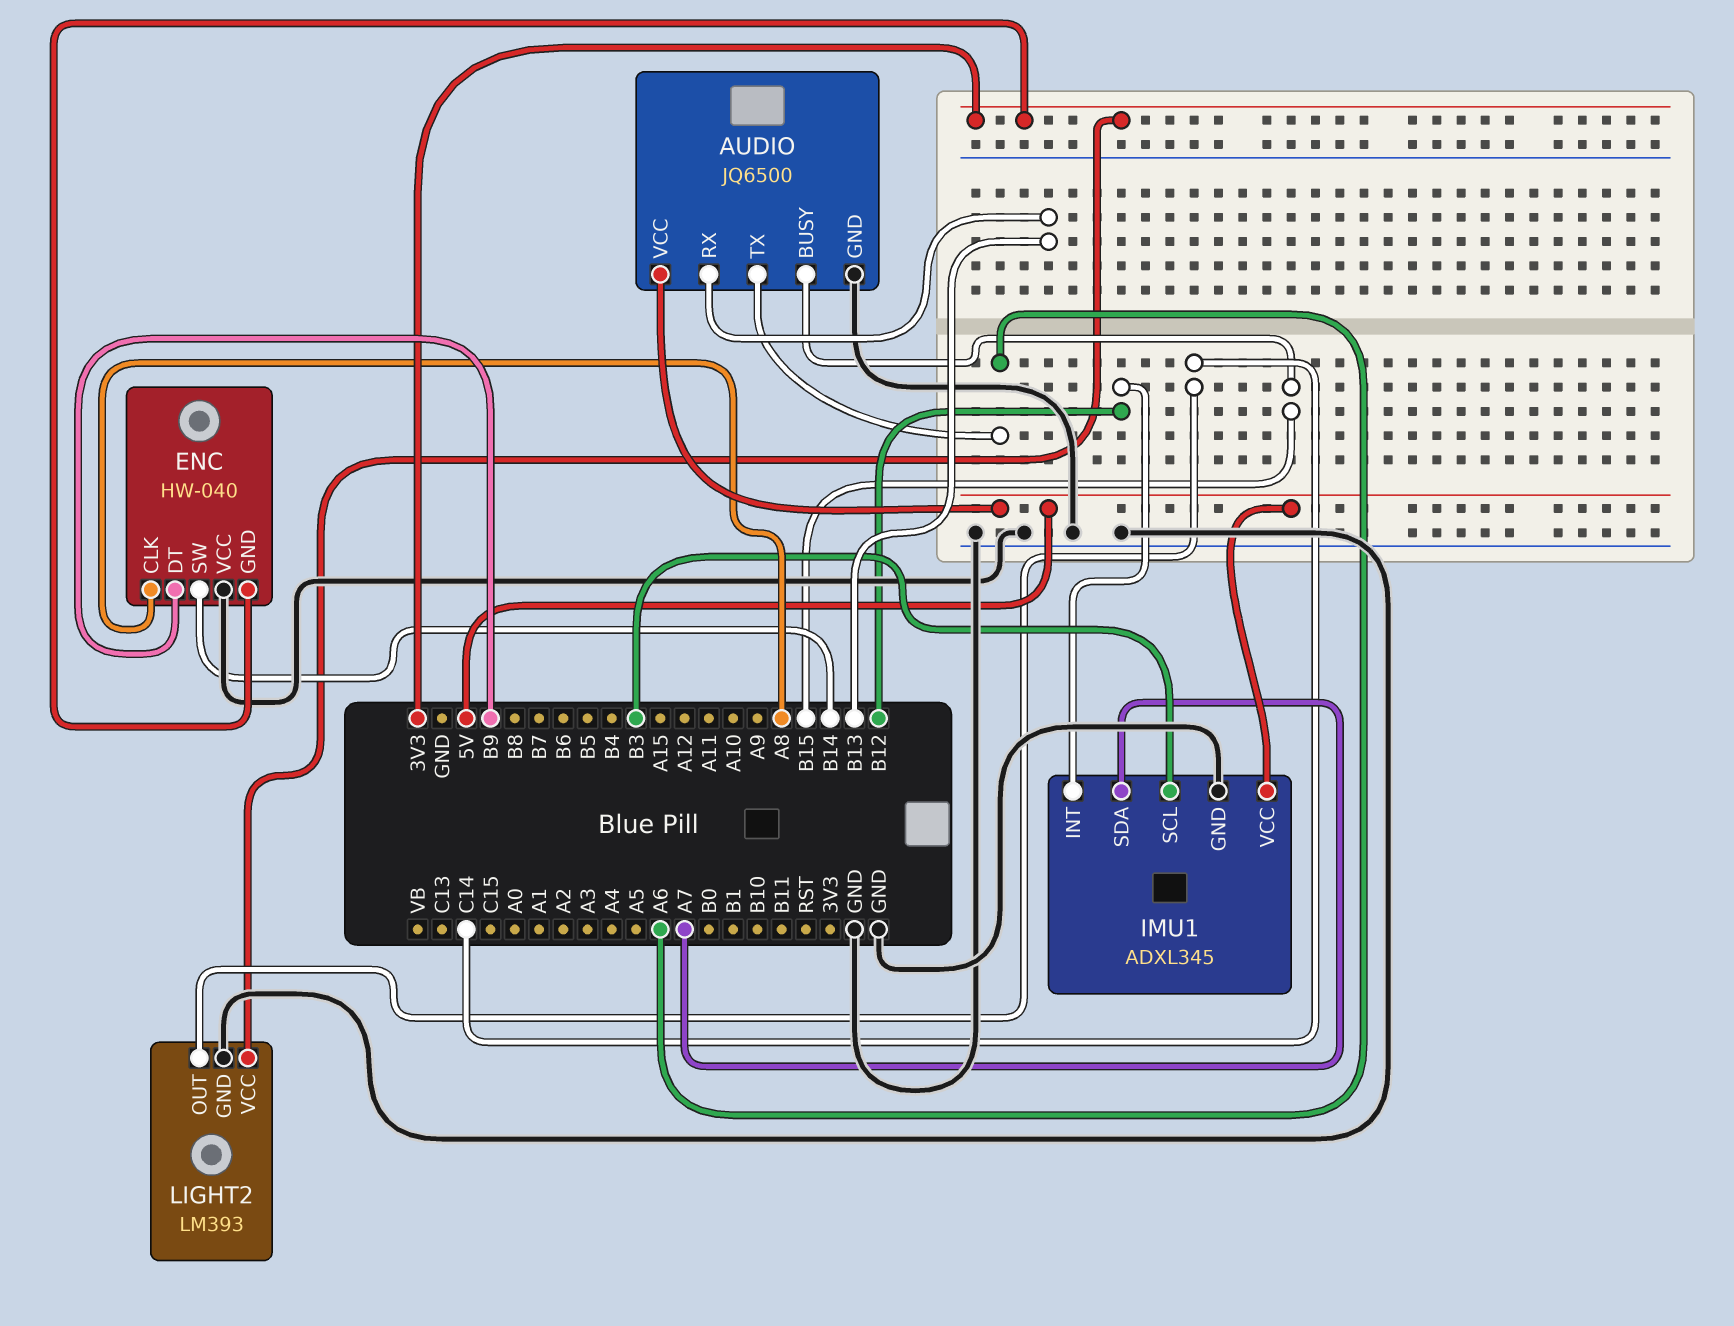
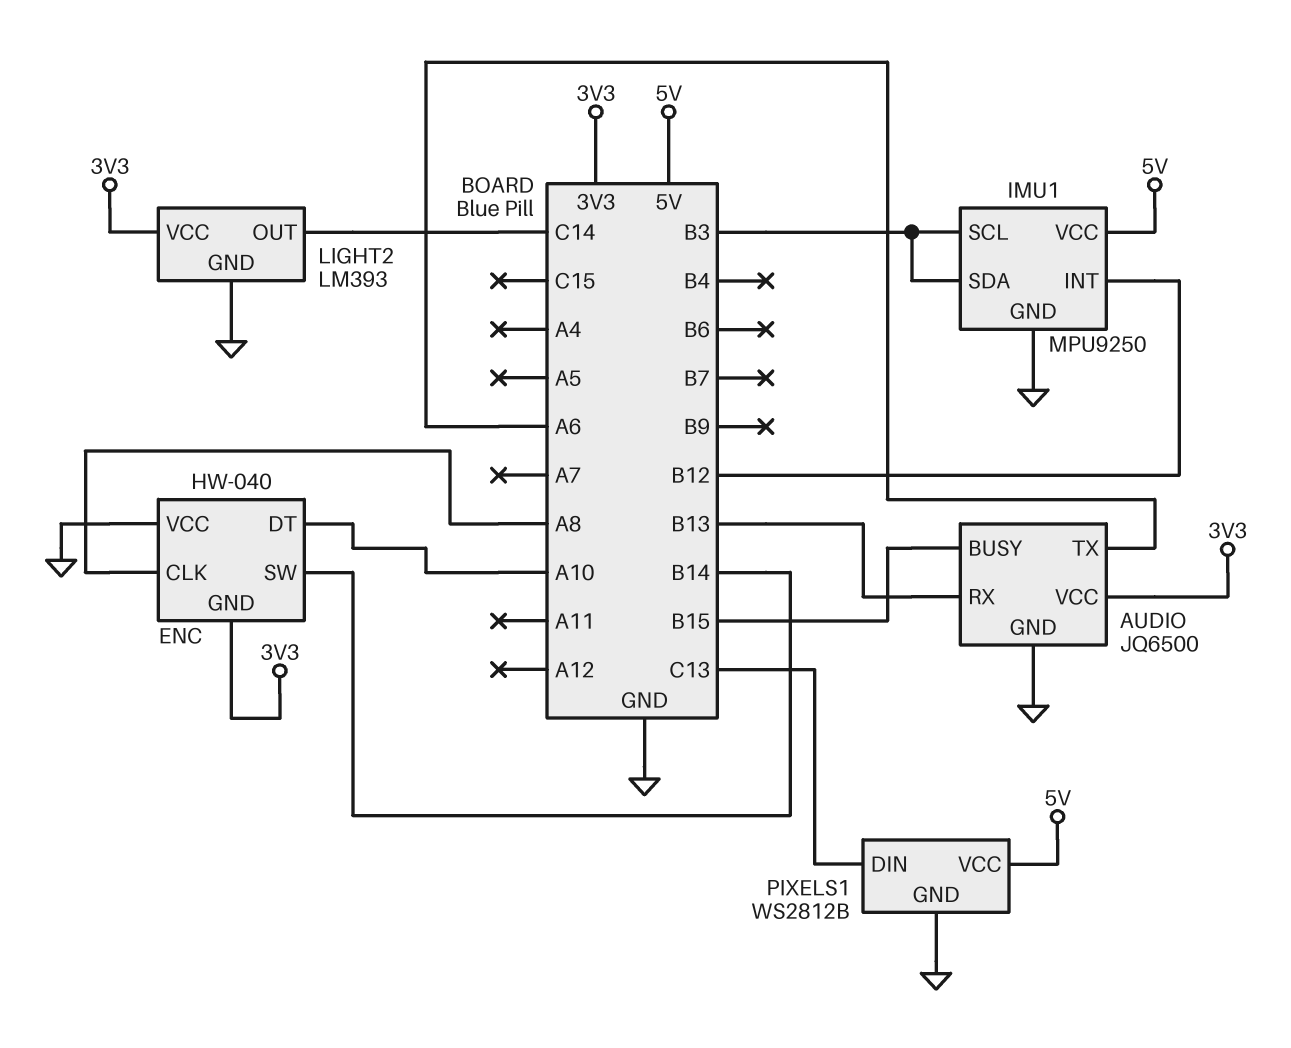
AUDIO pin VCC: 5V -> 3V3
ENC pin DT: B9 -> A10
IMU1: ADXL345 -> MPU9250
IMU1 pin SDA: A7 -> B3
PIXELS1: none -> WS2812B
PIXELS1 pin DIN: none -> C13
PIXELS1 pin GND: none -> GND
PIXELS1 pin VCC: none -> 5V

